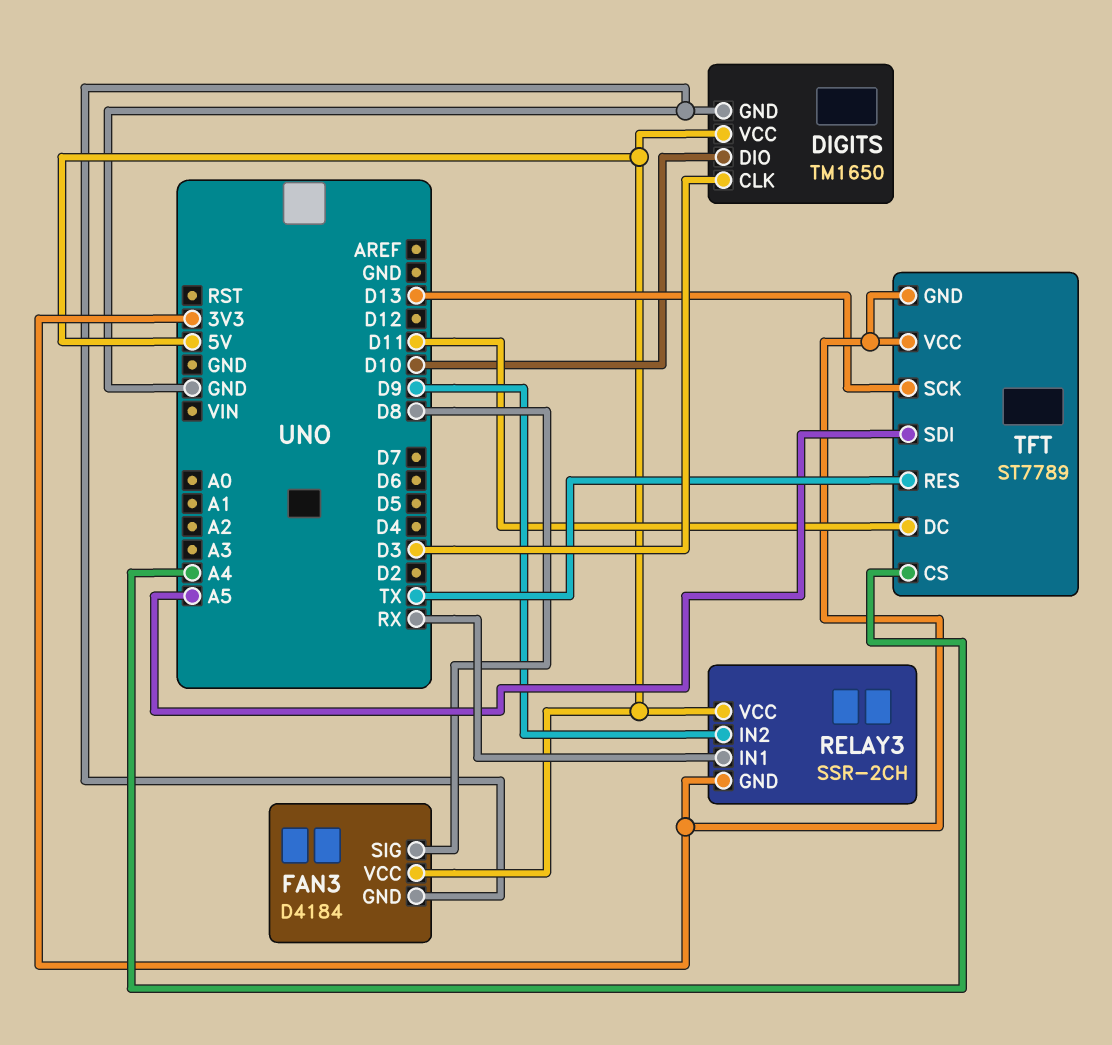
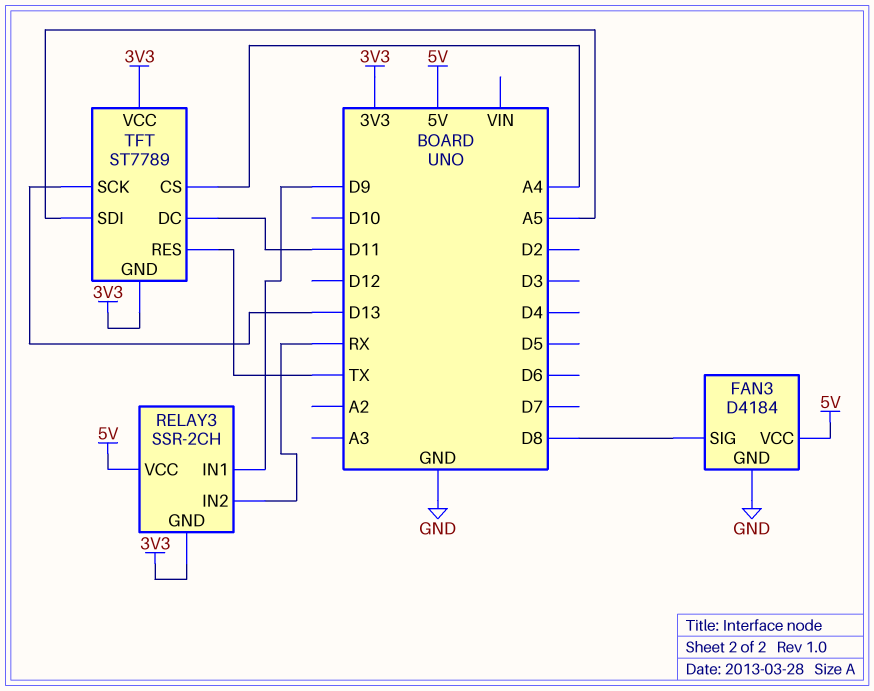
DIGITS: TM1650 -> none
DIGITS pin CLK: D3 -> none
DIGITS pin DIO: D10 -> none
DIGITS pin GND: GND -> none
DIGITS pin VCC: 5V -> none
RELAY3 pin IN1: RX -> D9
RELAY3 pin IN2: D9 -> RX

